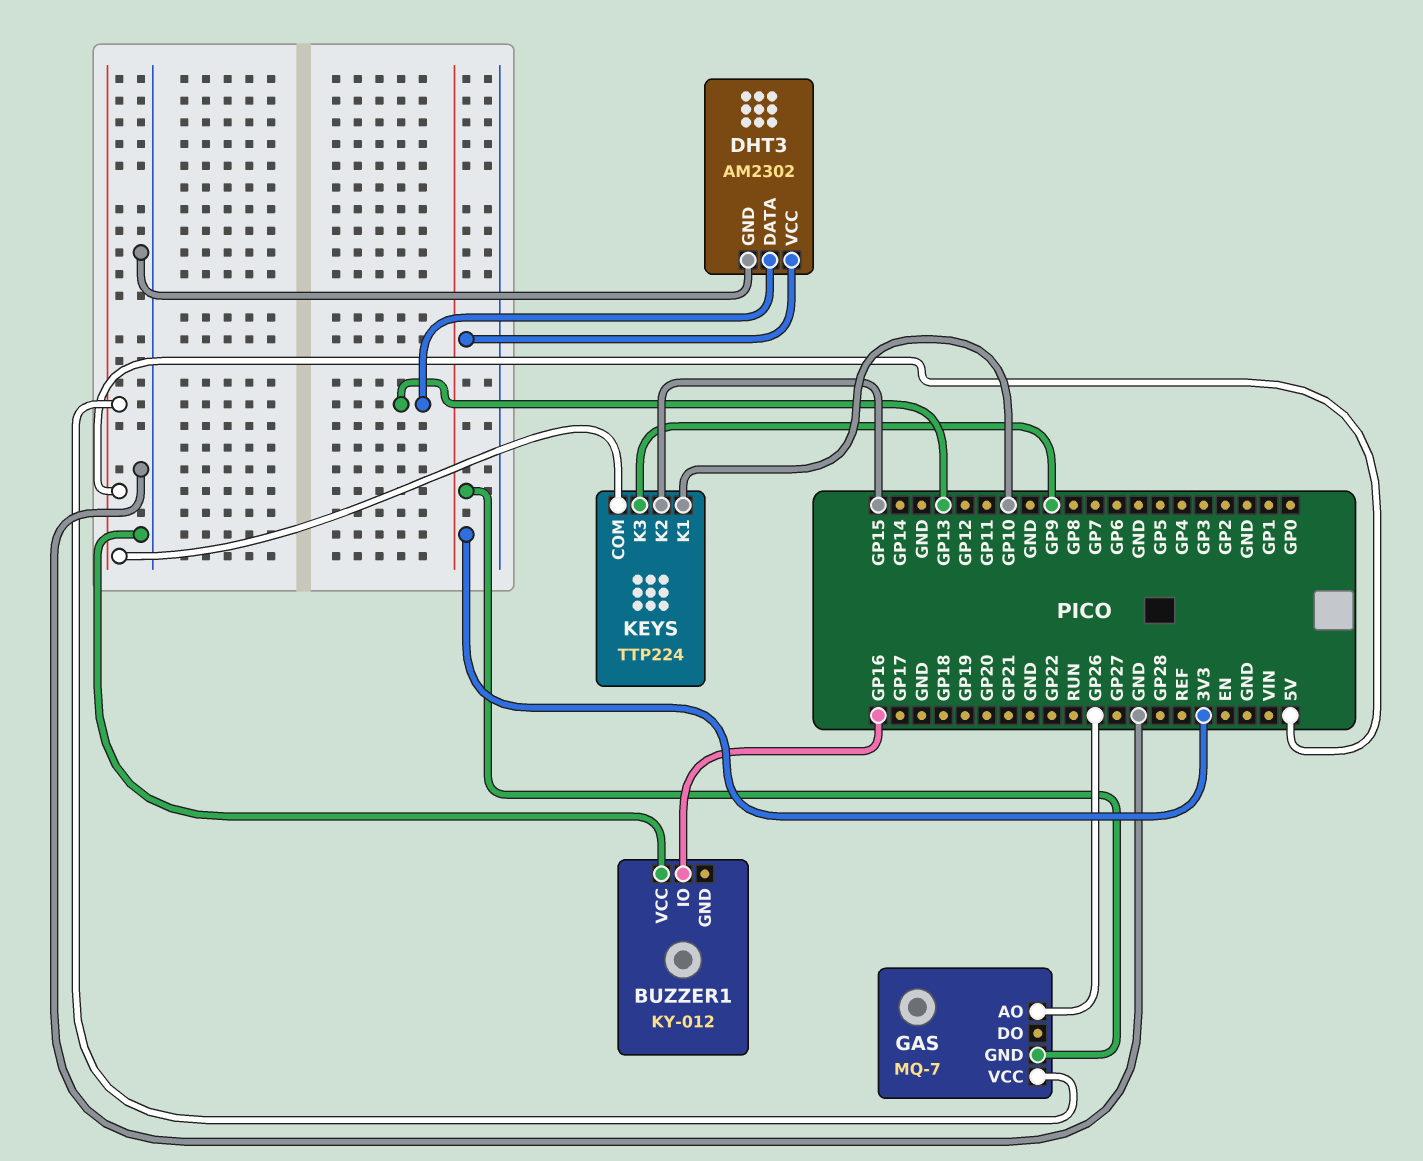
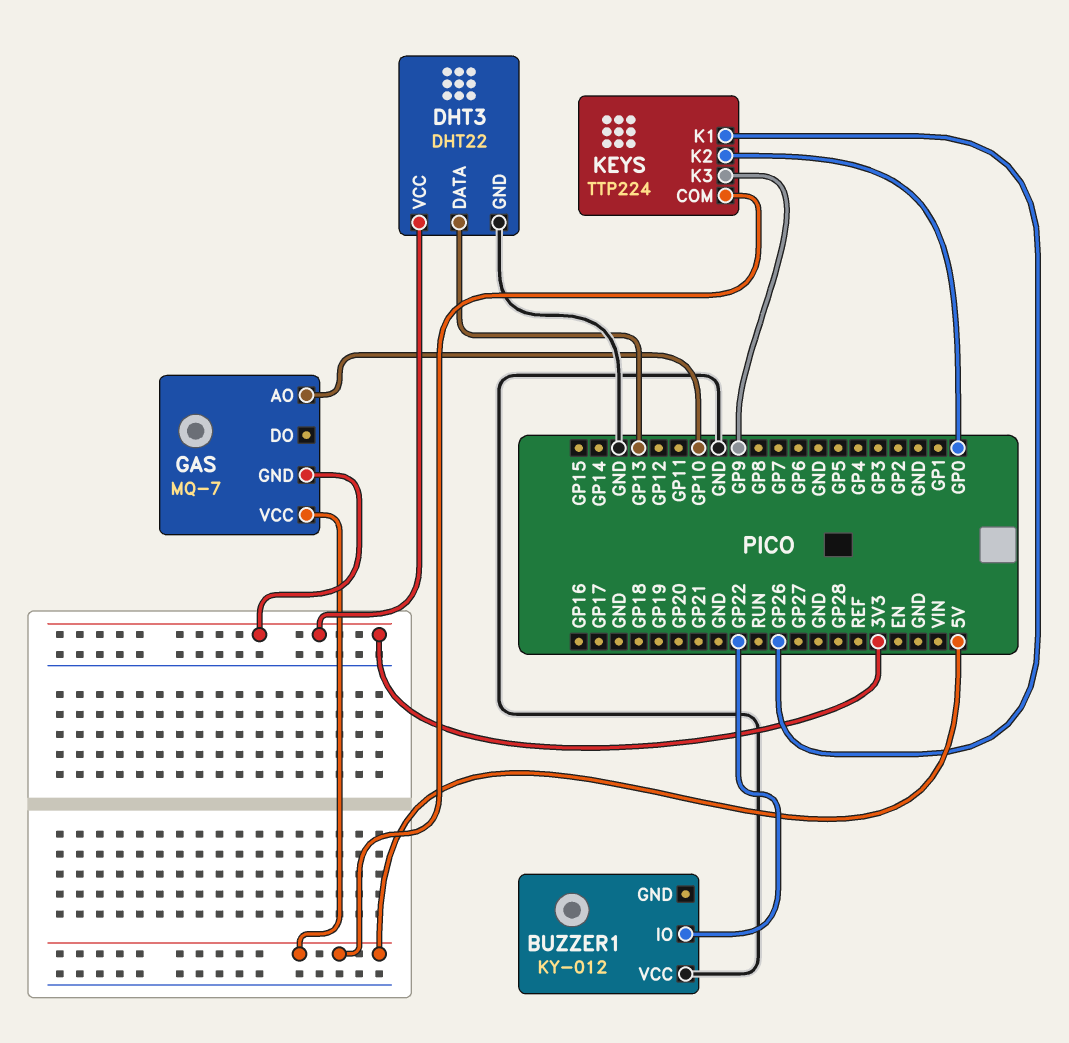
BUZZER1 pin IO: GP16 -> GP22
DHT3: AM2302 -> DHT22
GAS pin AO: GP26 -> GP10
KEYS pin K1: GP10 -> GP26
KEYS pin K2: GP15 -> GP0

